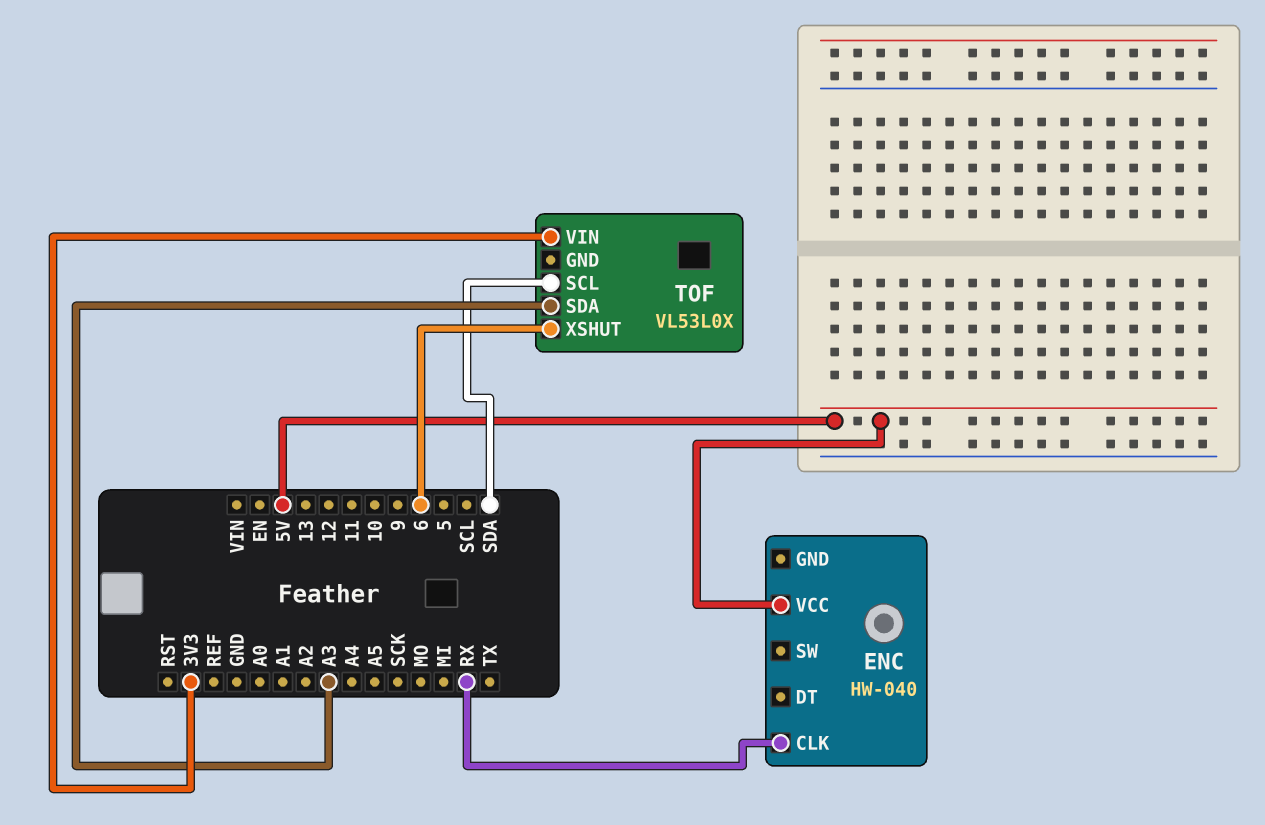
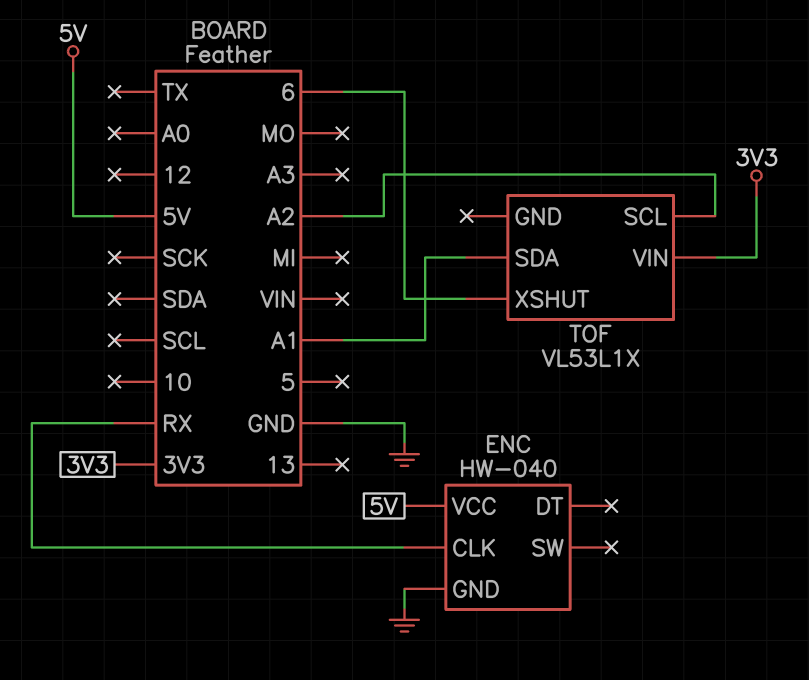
ENC pin GND: none -> GND
TOF: VL53L0X -> VL53L1X
TOF pin SCL: SDA -> A2
TOF pin SDA: A3 -> A1

